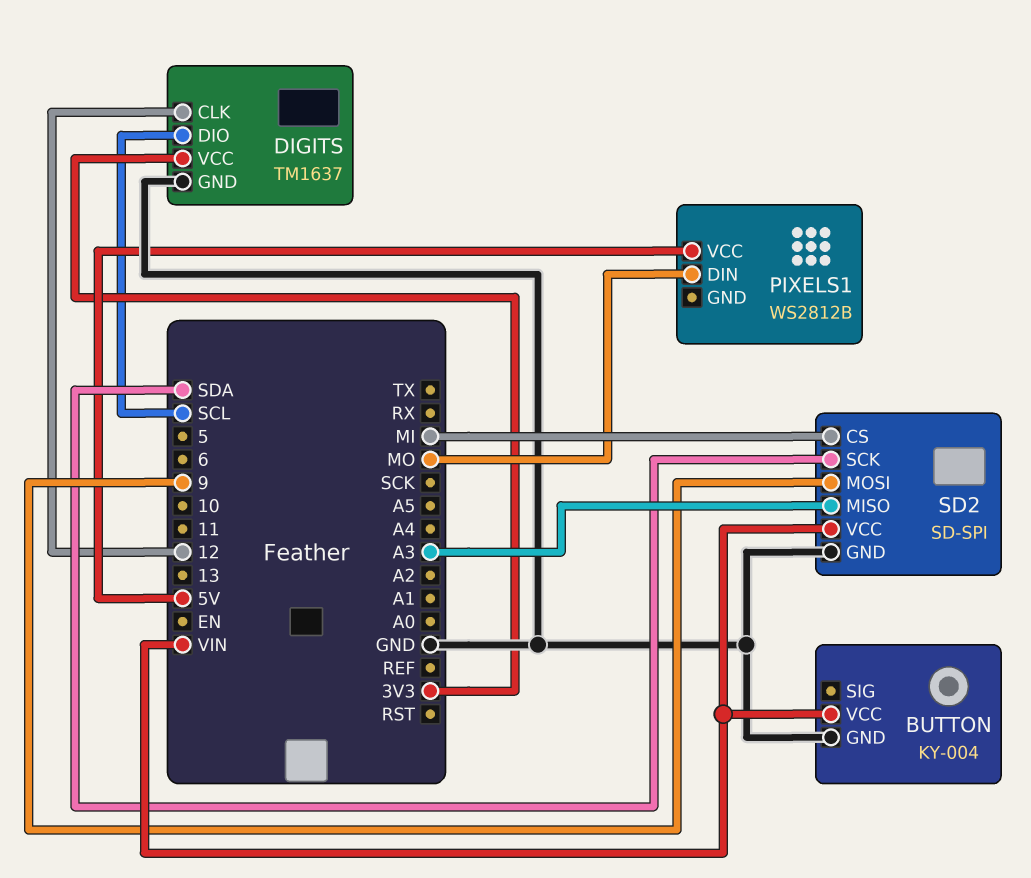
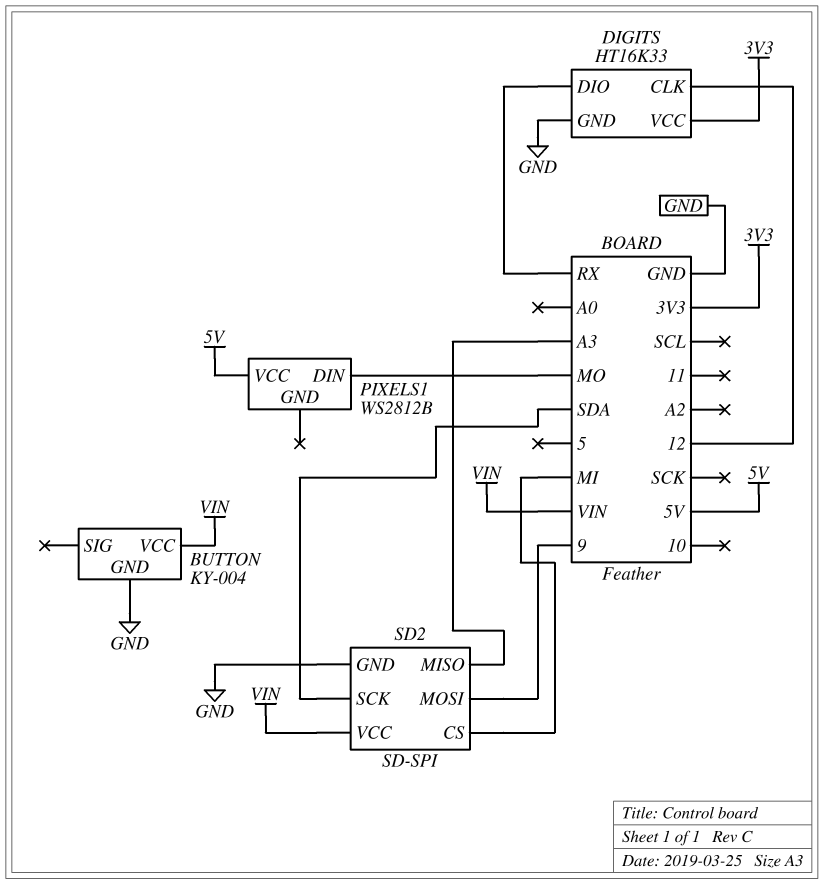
DIGITS: TM1637 -> HT16K33
DIGITS pin DIO: SCL -> RX

